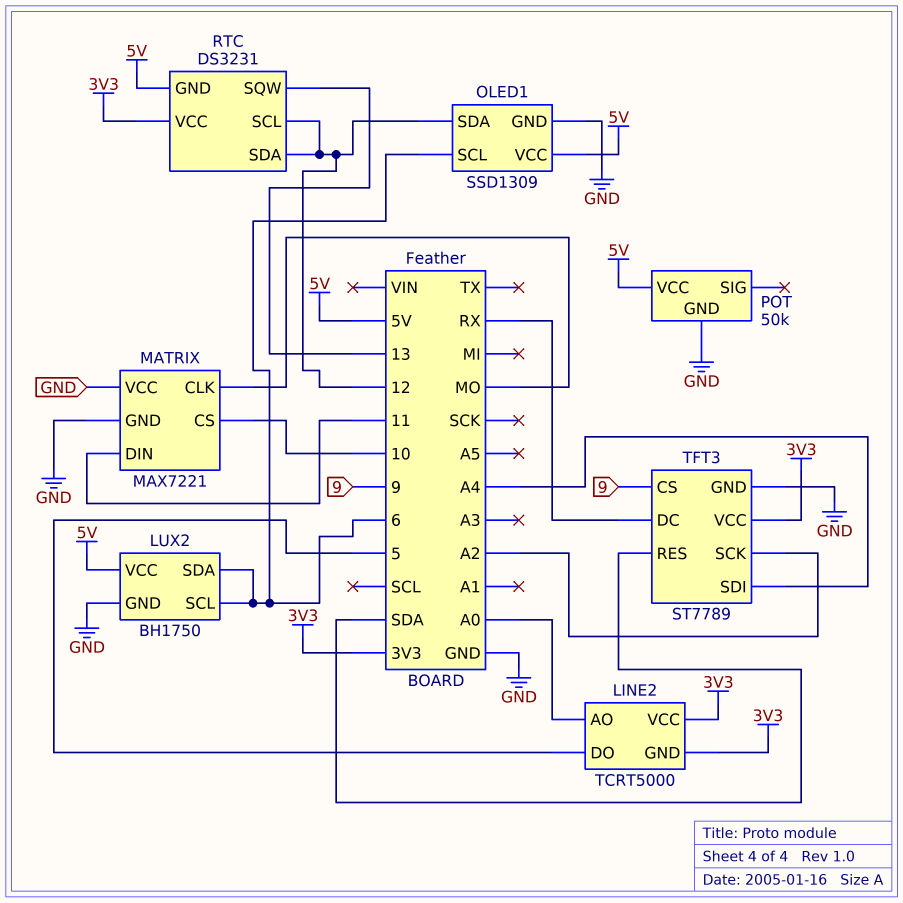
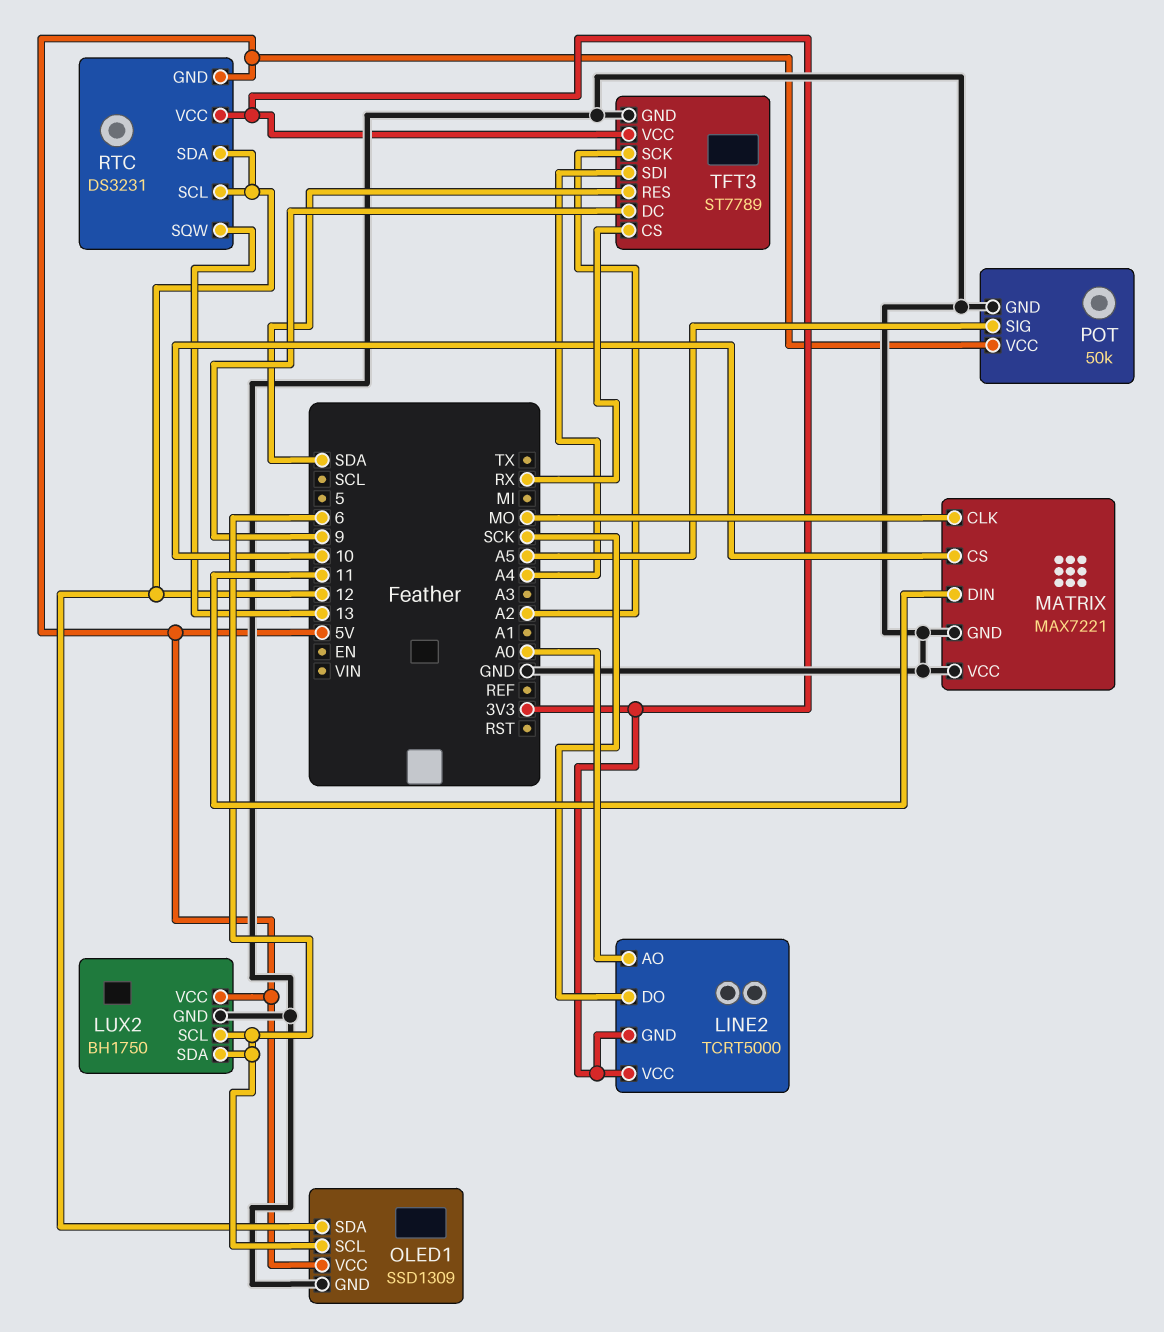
LINE2 pin DO: 5 -> SCK
POT pin SIG: none -> A5
TFT3 pin CS: 9 -> RX
TFT3 pin DC: RX -> 9

